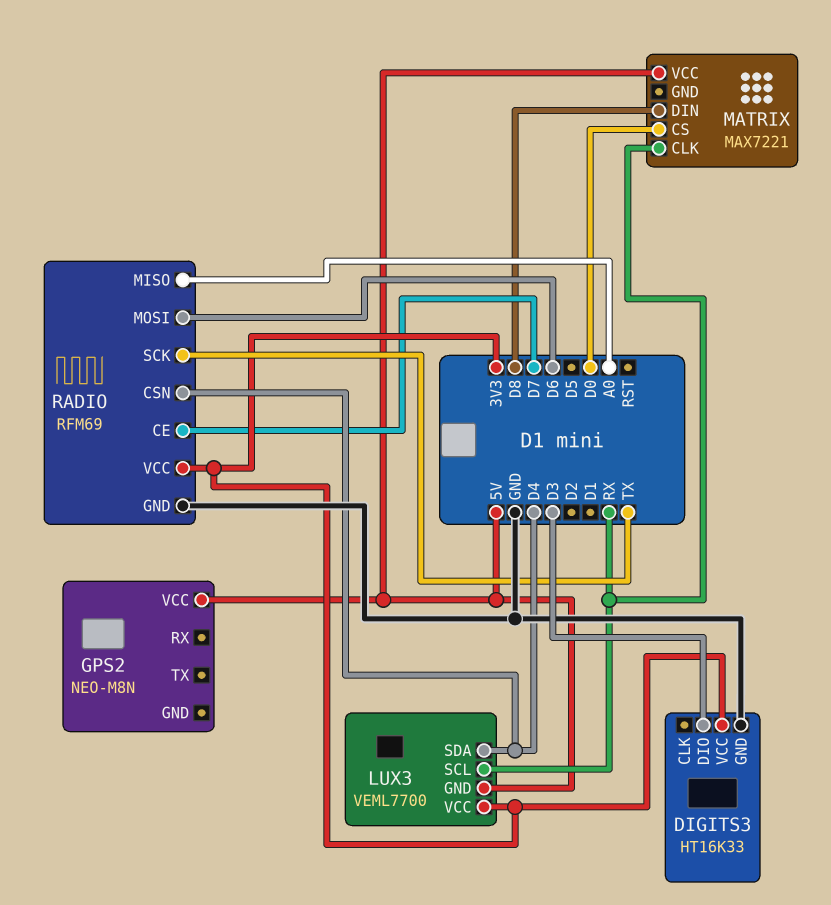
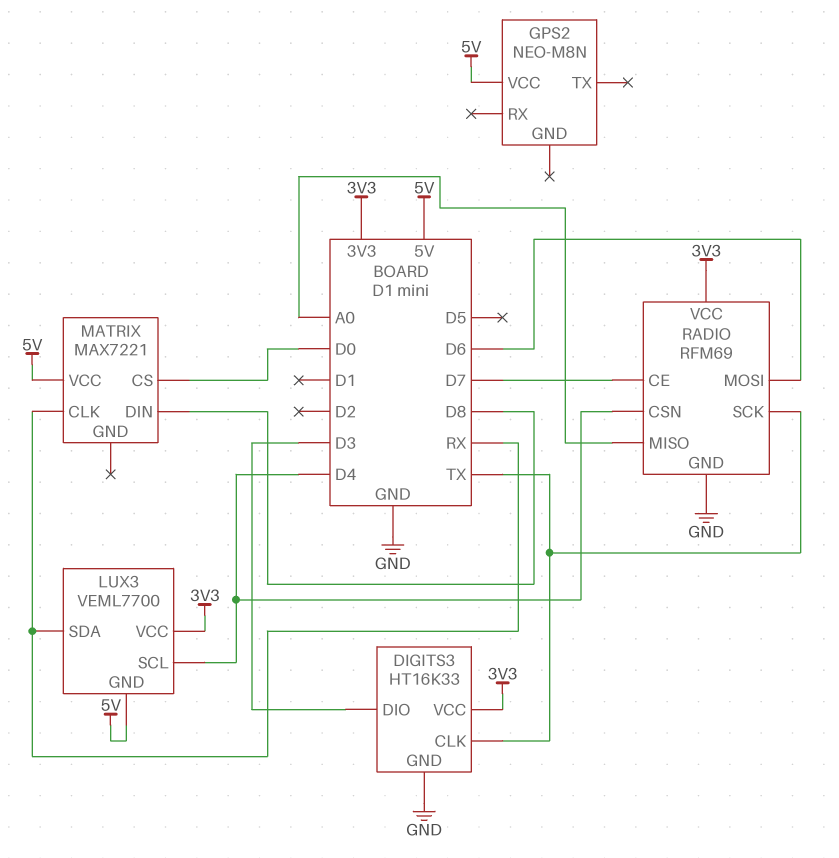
DIGITS3 pin CLK: none -> TX
LUX3 pin SCL: RX -> D4
LUX3 pin SDA: D4 -> RX

